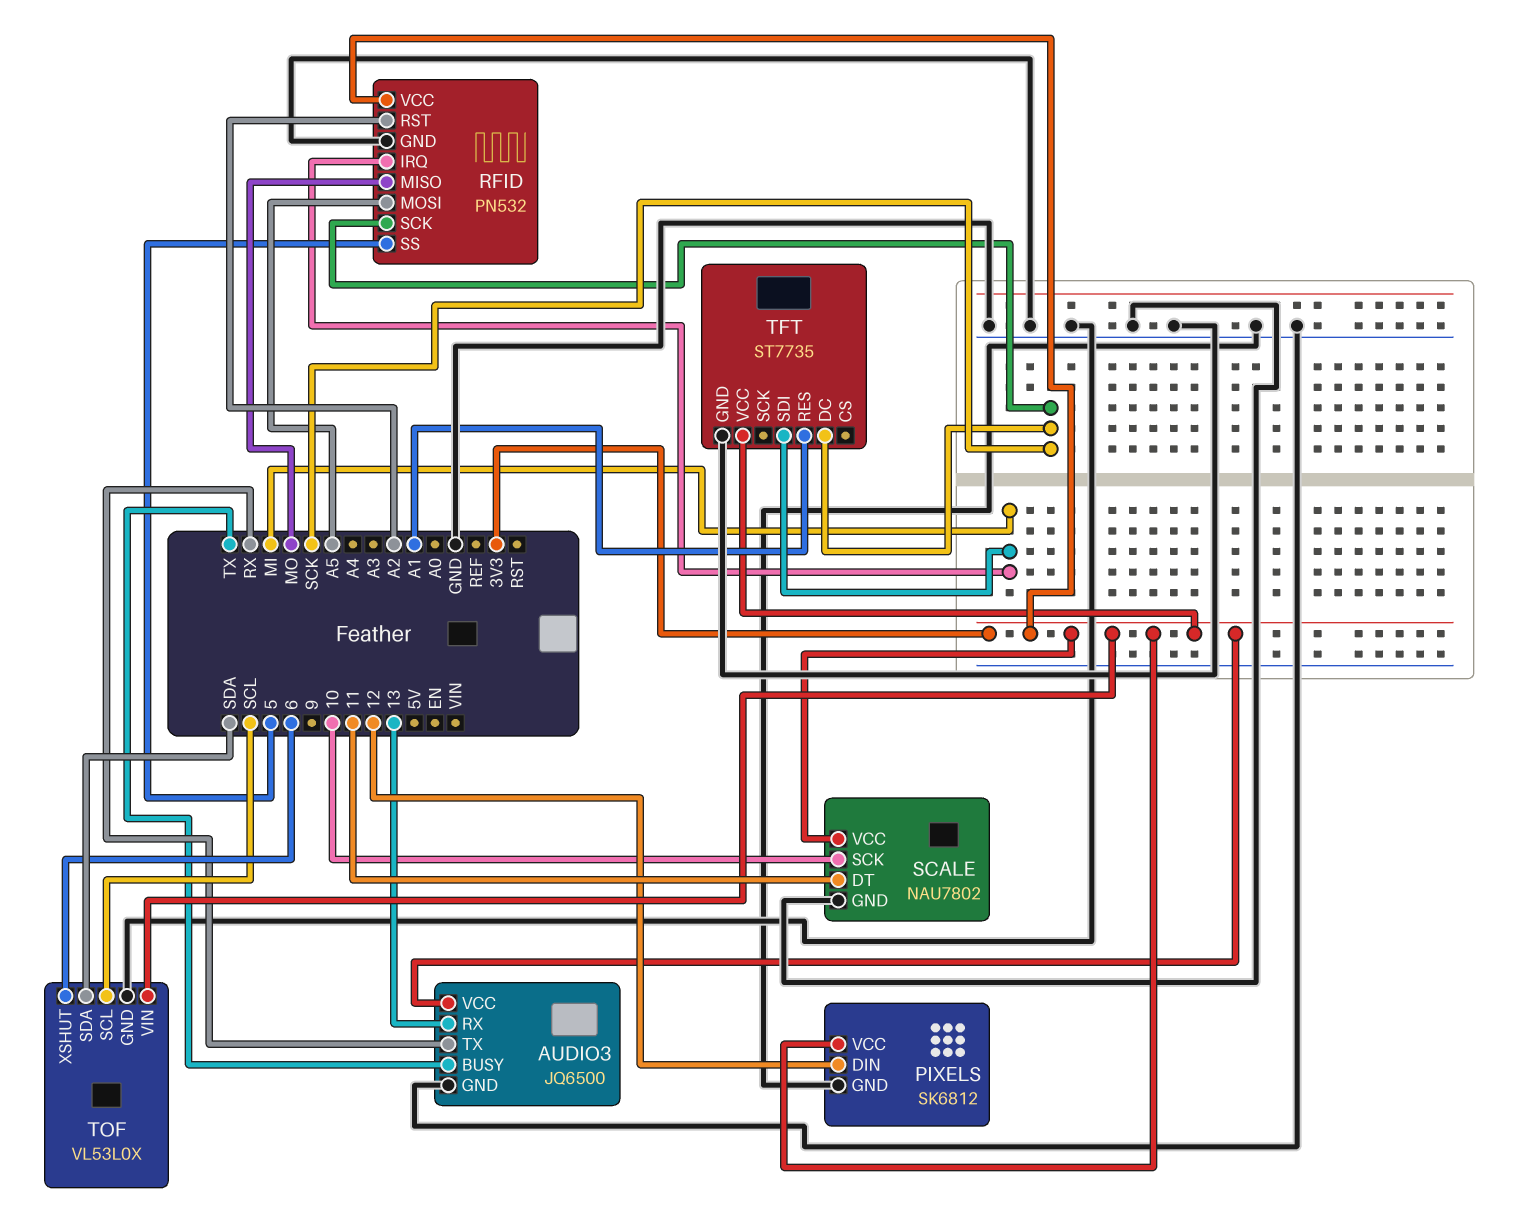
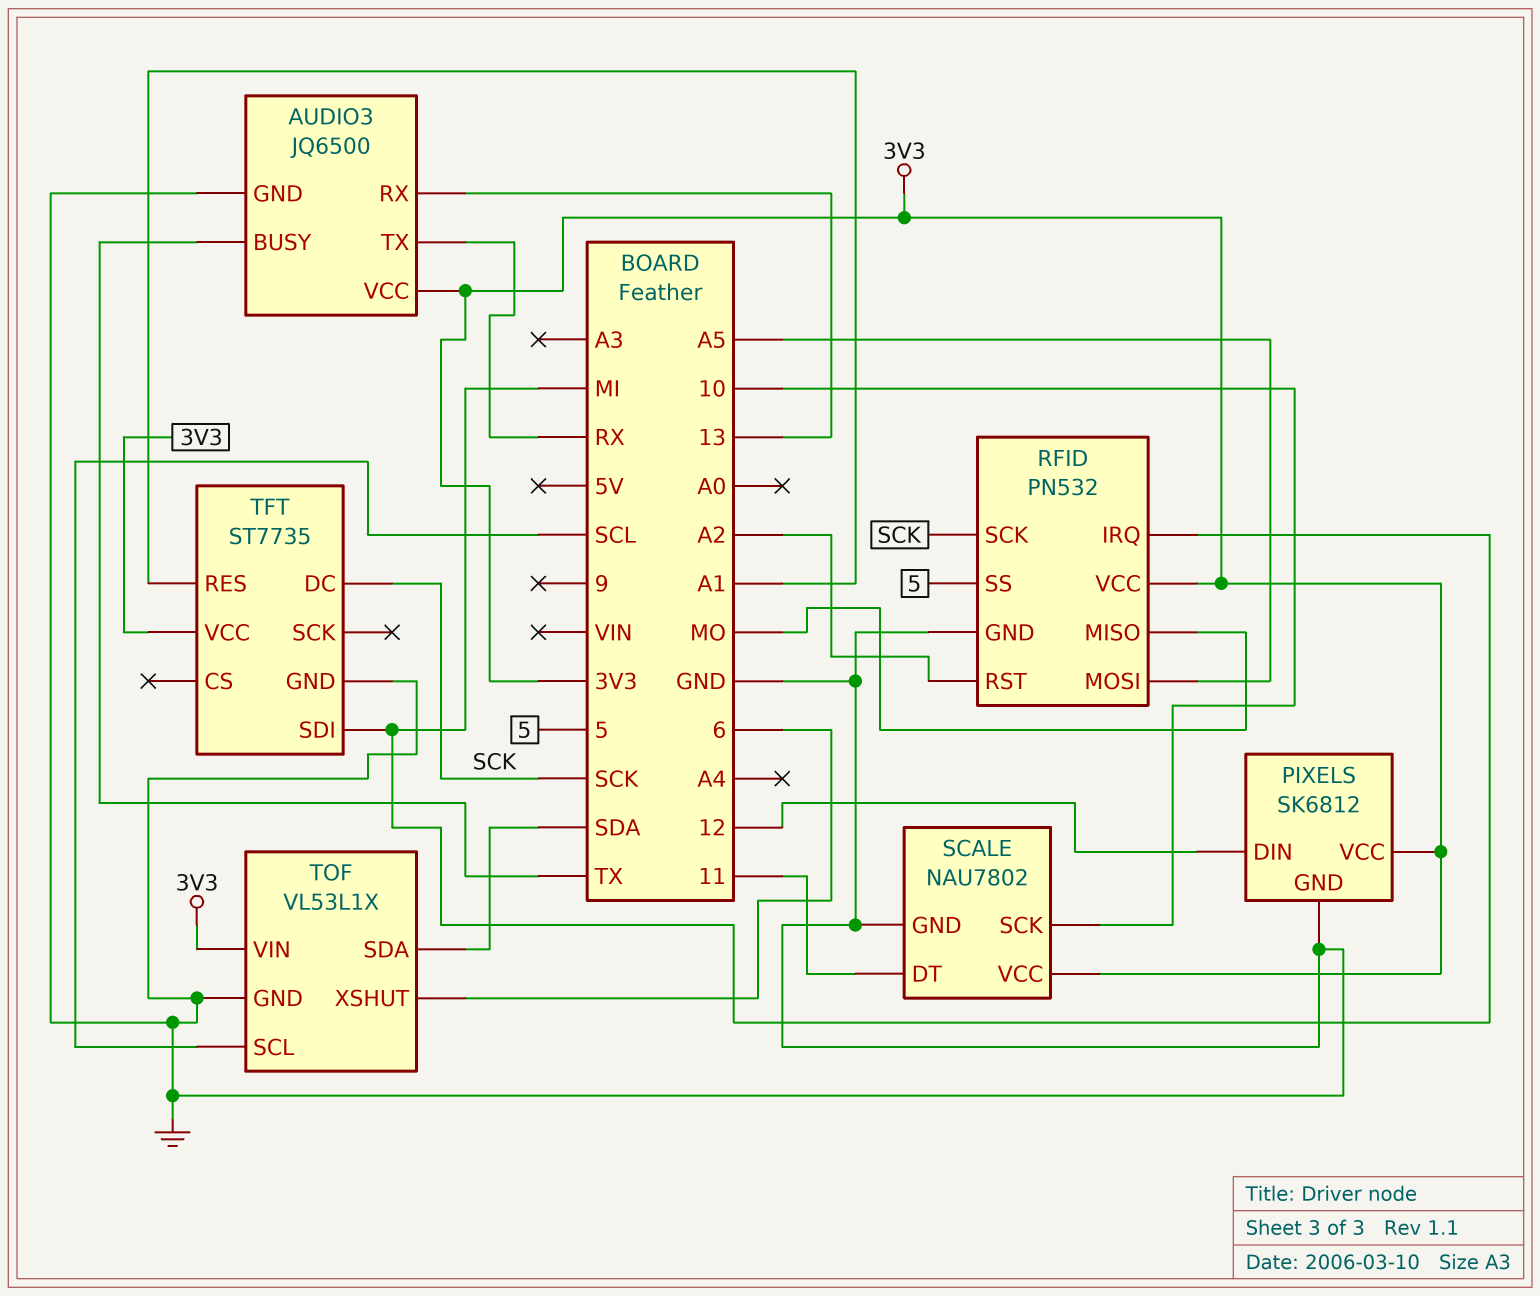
TOF: VL53L0X -> VL53L1X

